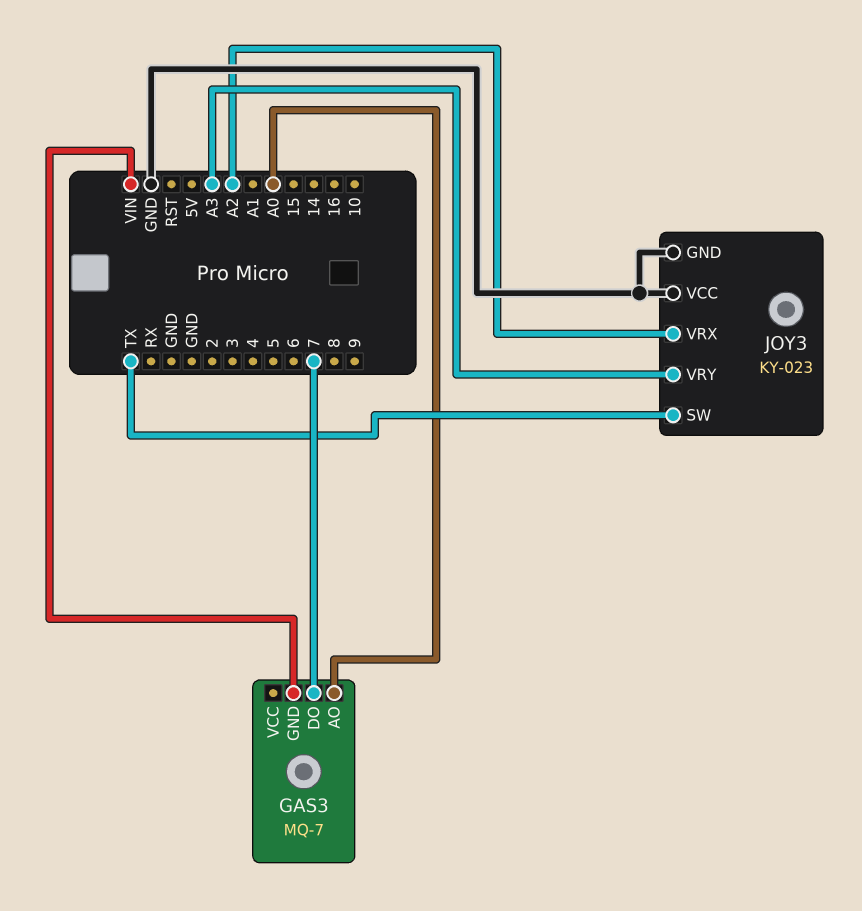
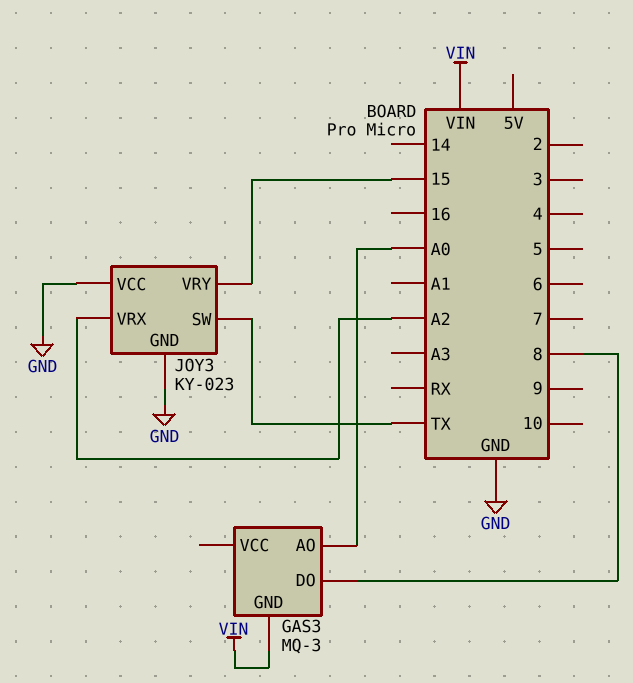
GAS3: MQ-7 -> MQ-3
GAS3 pin DO: 7 -> 8
JOY3 pin VRY: A3 -> 15

